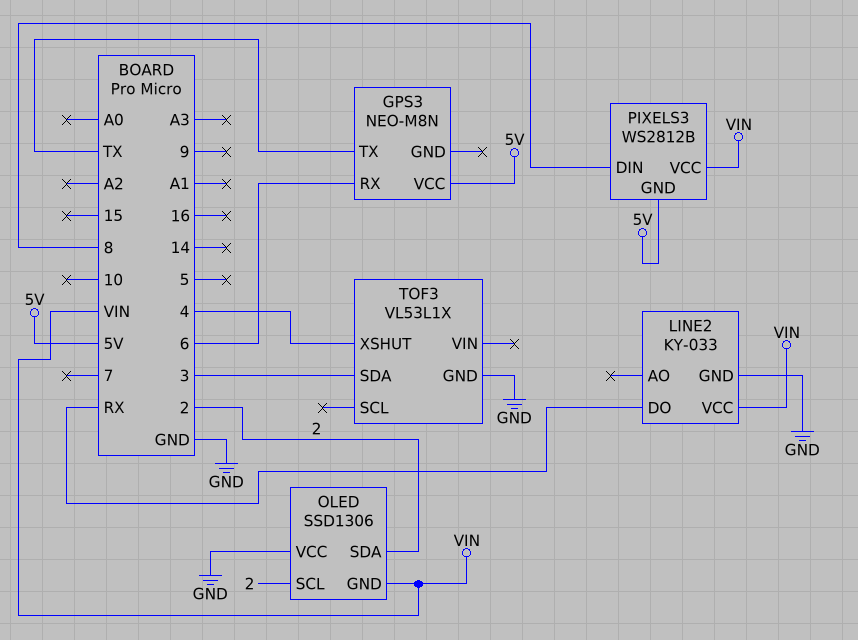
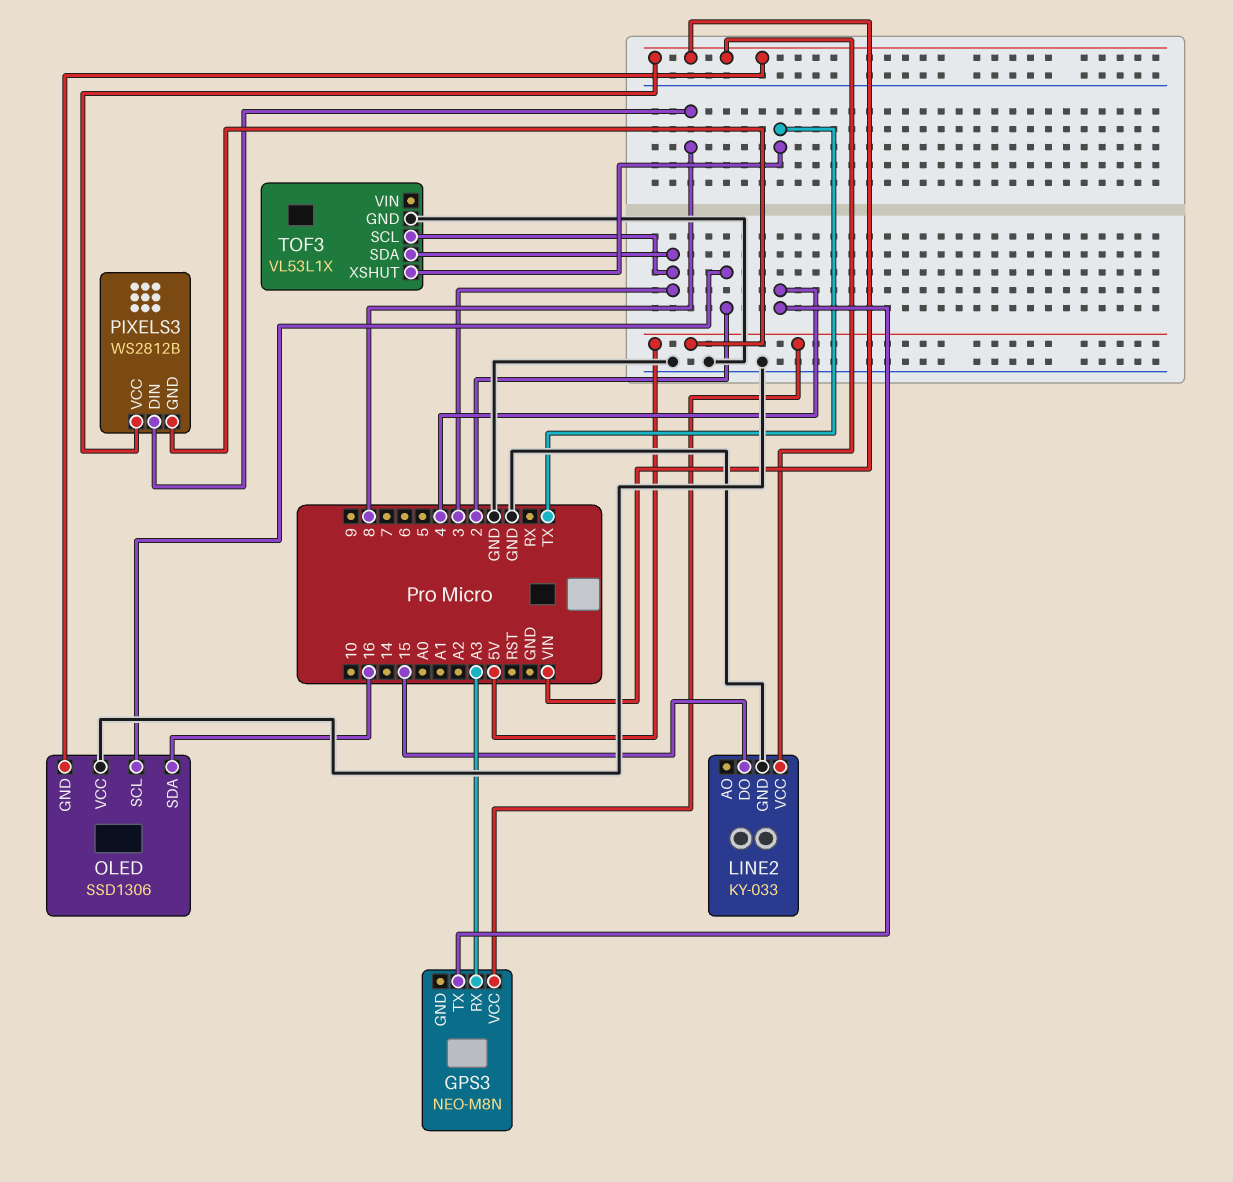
GPS3 pin RX: 6 -> A3
GPS3 pin TX: TX -> 4
LINE2 pin DO: RX -> 15
OLED pin SDA: 2 -> 16
TOF3 pin SCL: none -> 3
TOF3 pin XSHUT: 4 -> TX

